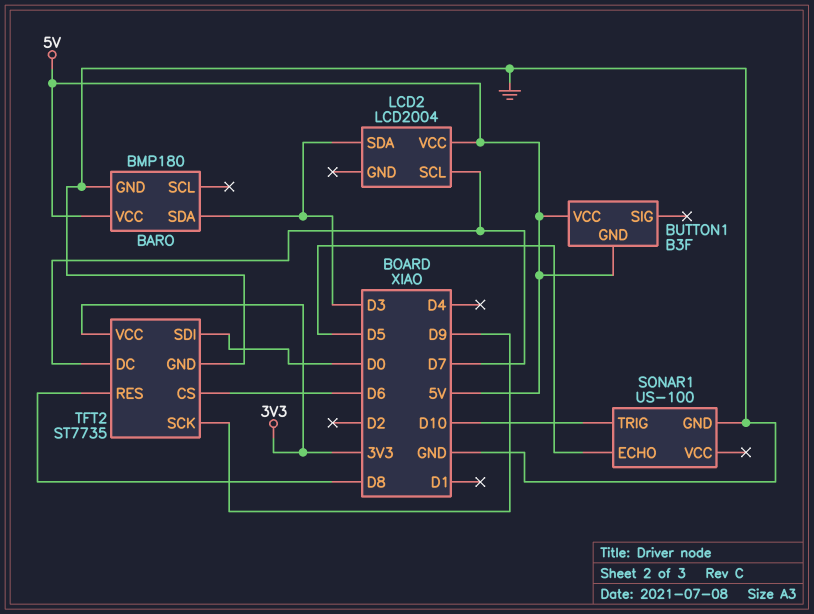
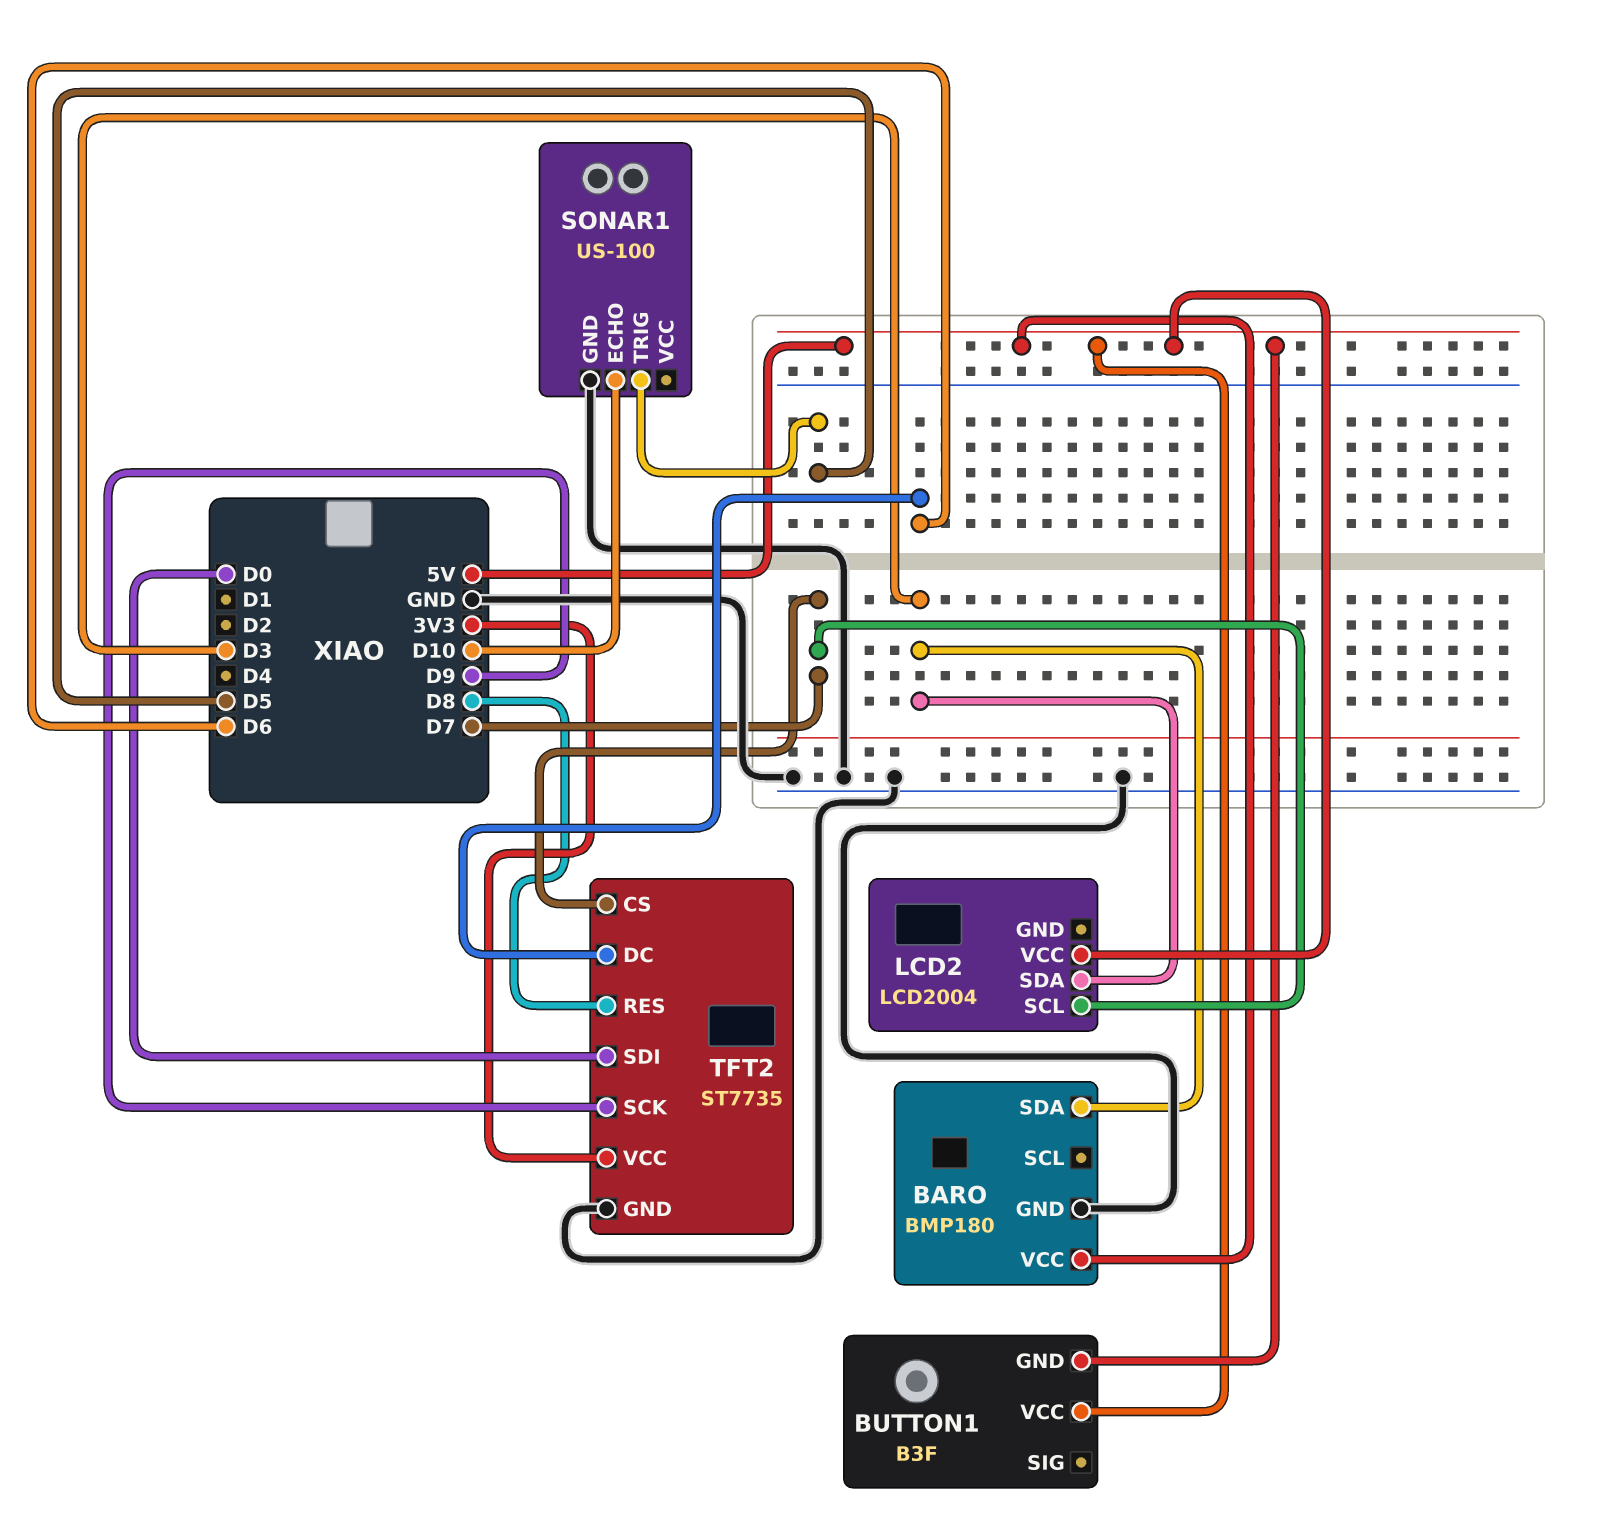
SONAR1 pin ECHO: D5 -> D10
SONAR1 pin TRIG: D10 -> D5
TFT2 pin CS: D6 -> D7
TFT2 pin DC: D7 -> D6

